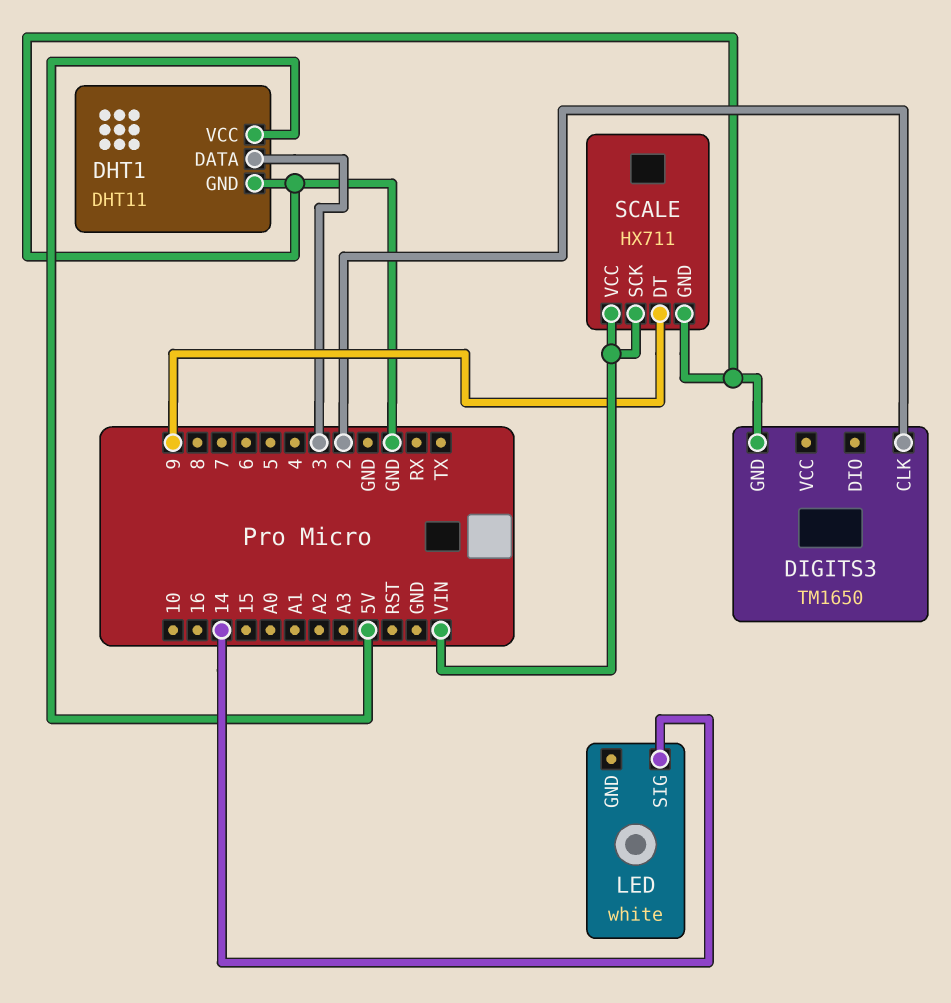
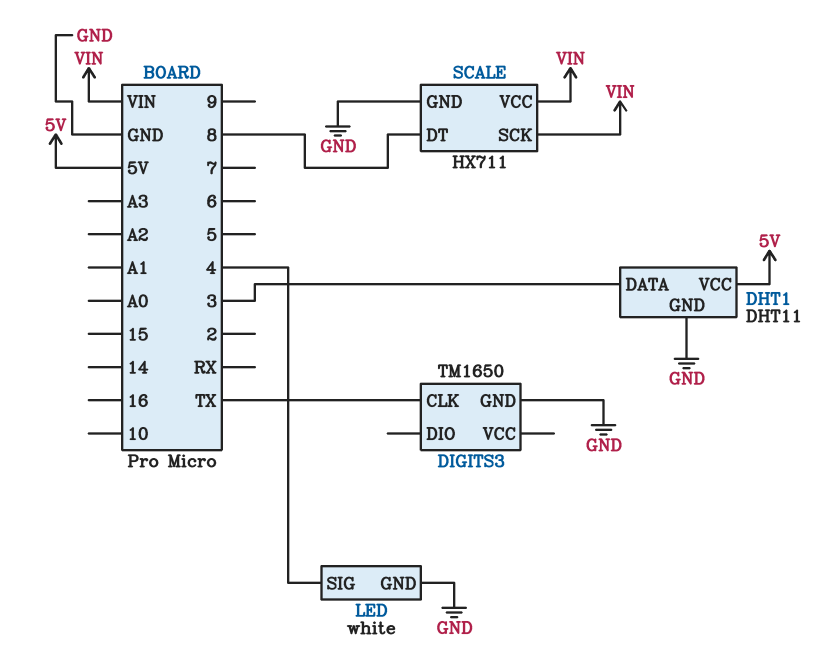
DIGITS3 pin CLK: 2 -> TX
LED pin GND: none -> GND
LED pin SIG: 14 -> 4
SCALE pin DT: 9 -> 8

